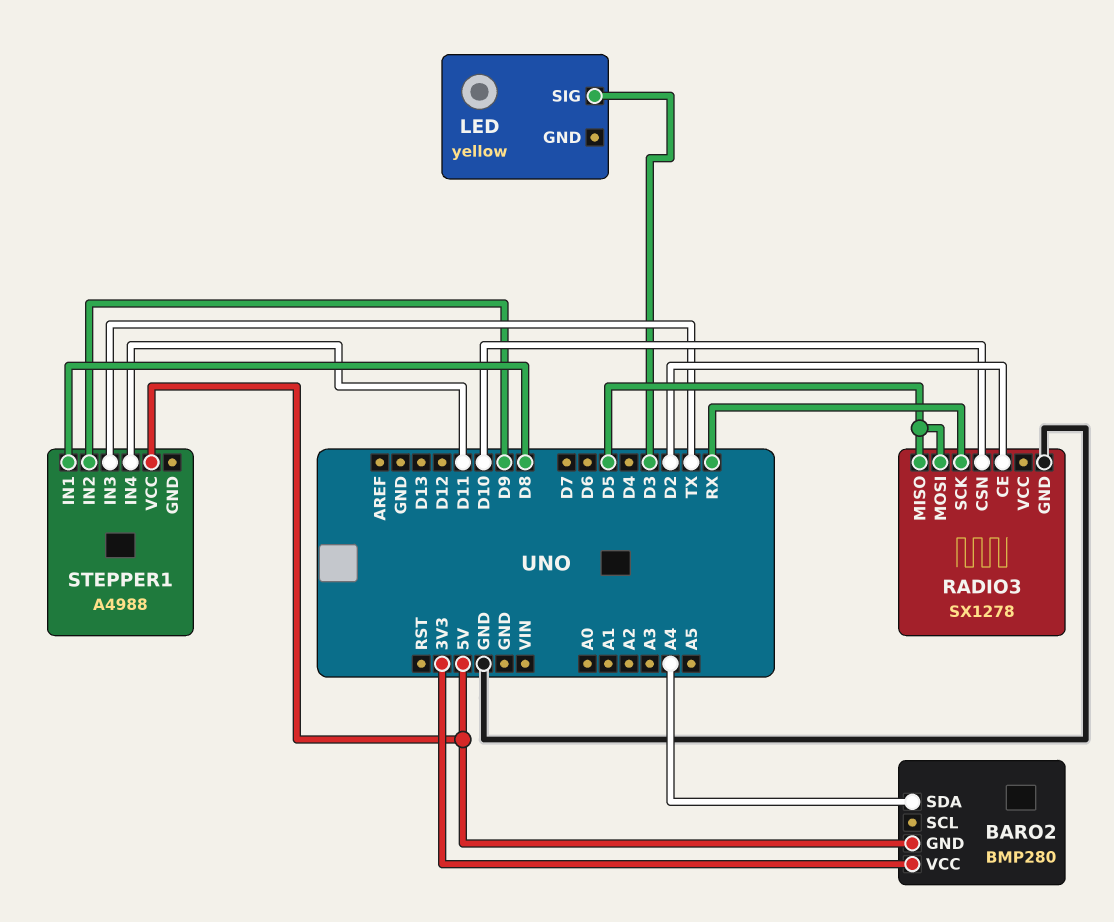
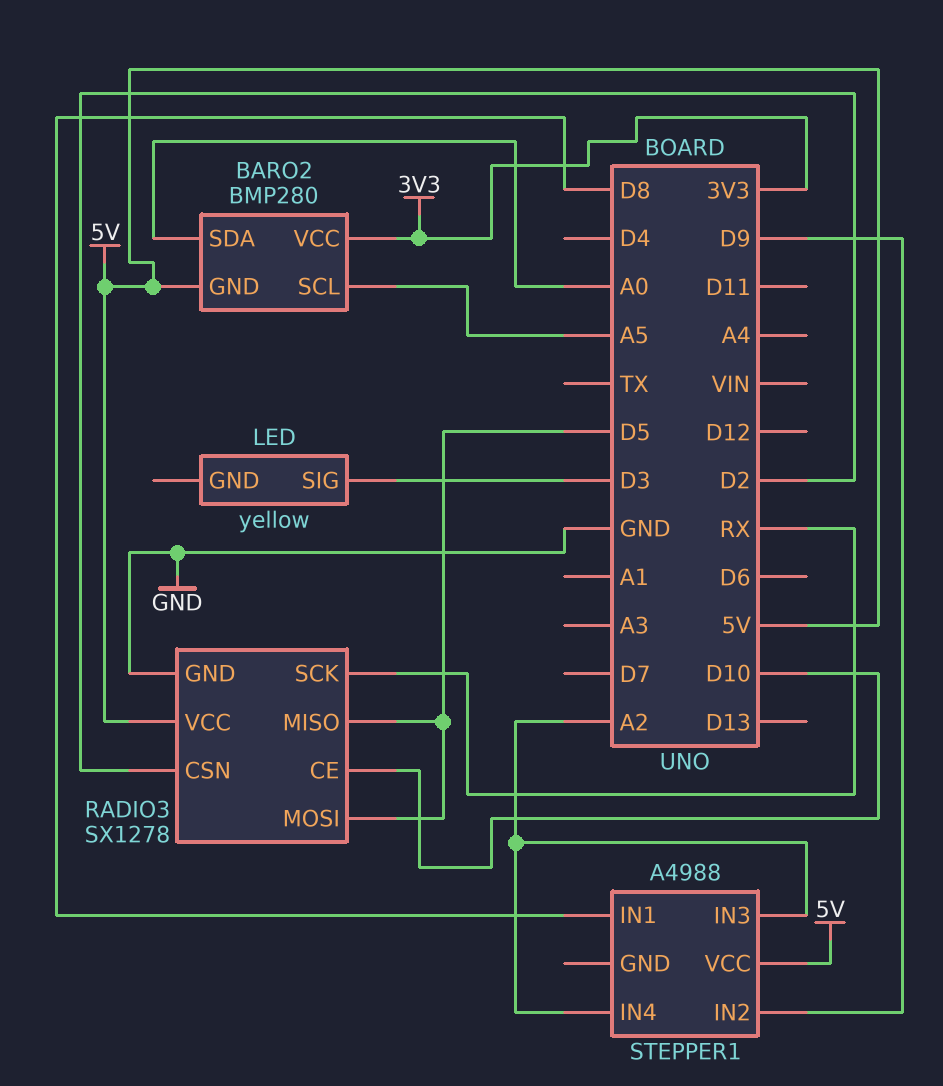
BARO2 pin SCL: none -> A5
BARO2 pin SDA: A4 -> A0
RADIO3 pin CE: D2 -> D10
RADIO3 pin CSN: D10 -> D2
RADIO3 pin VCC: none -> 5V
STEPPER1 pin IN3: TX -> A2
STEPPER1 pin IN4: D11 -> A2

